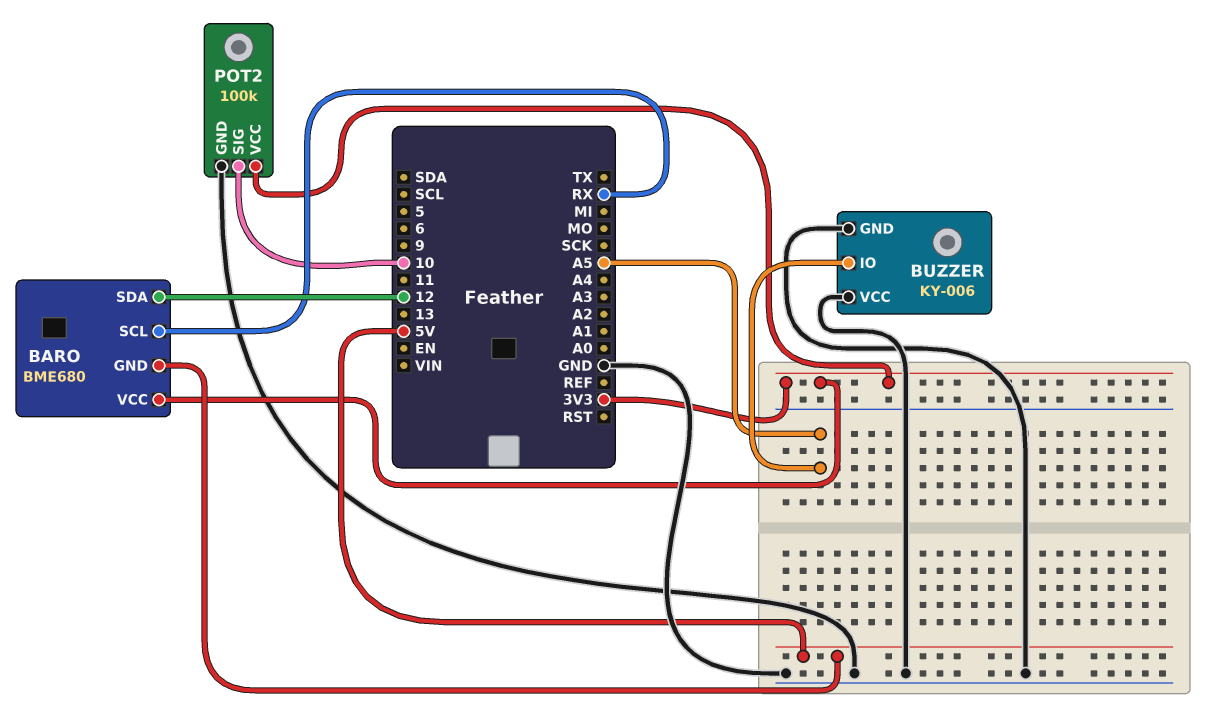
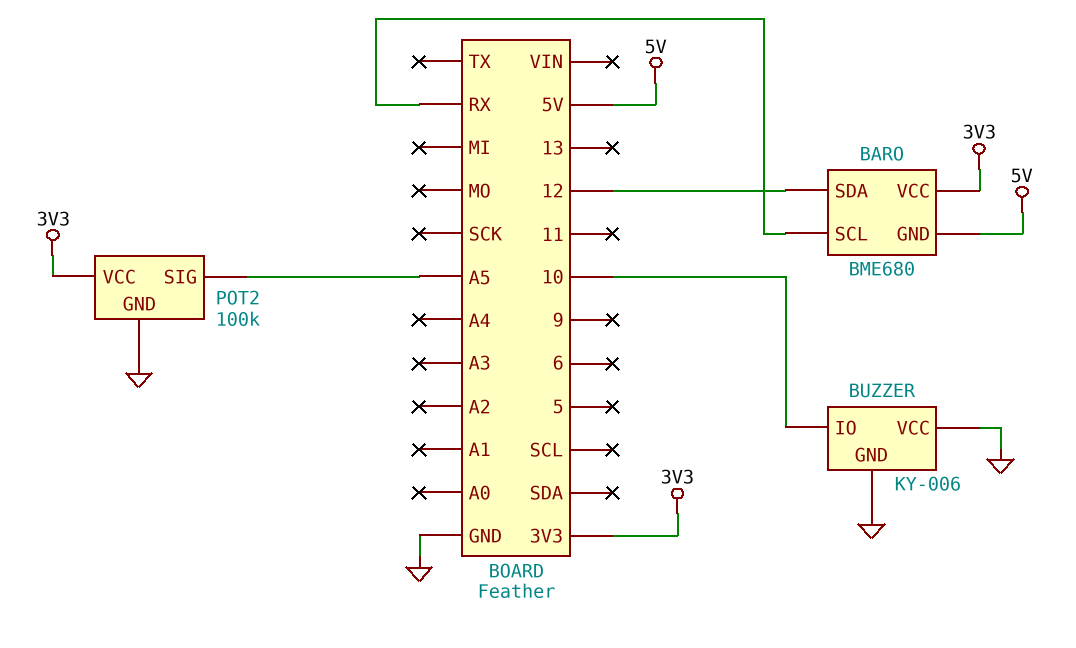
BUZZER pin IO: A5 -> 10
POT2 pin SIG: 10 -> A5

